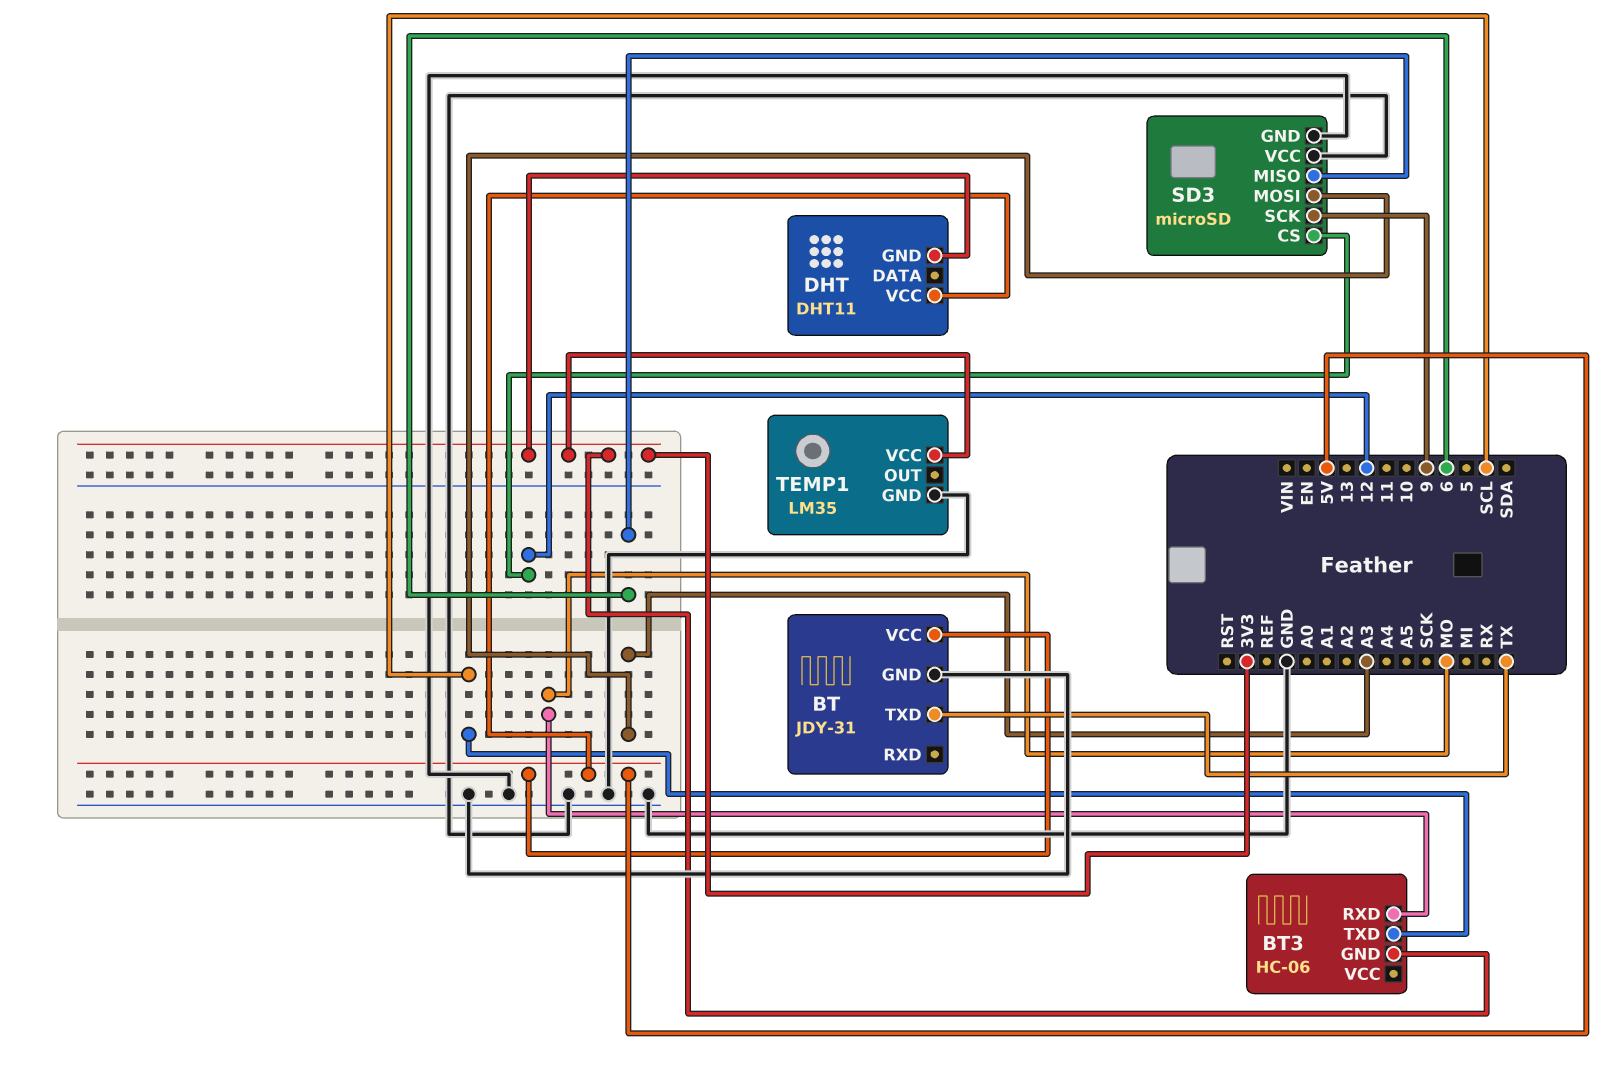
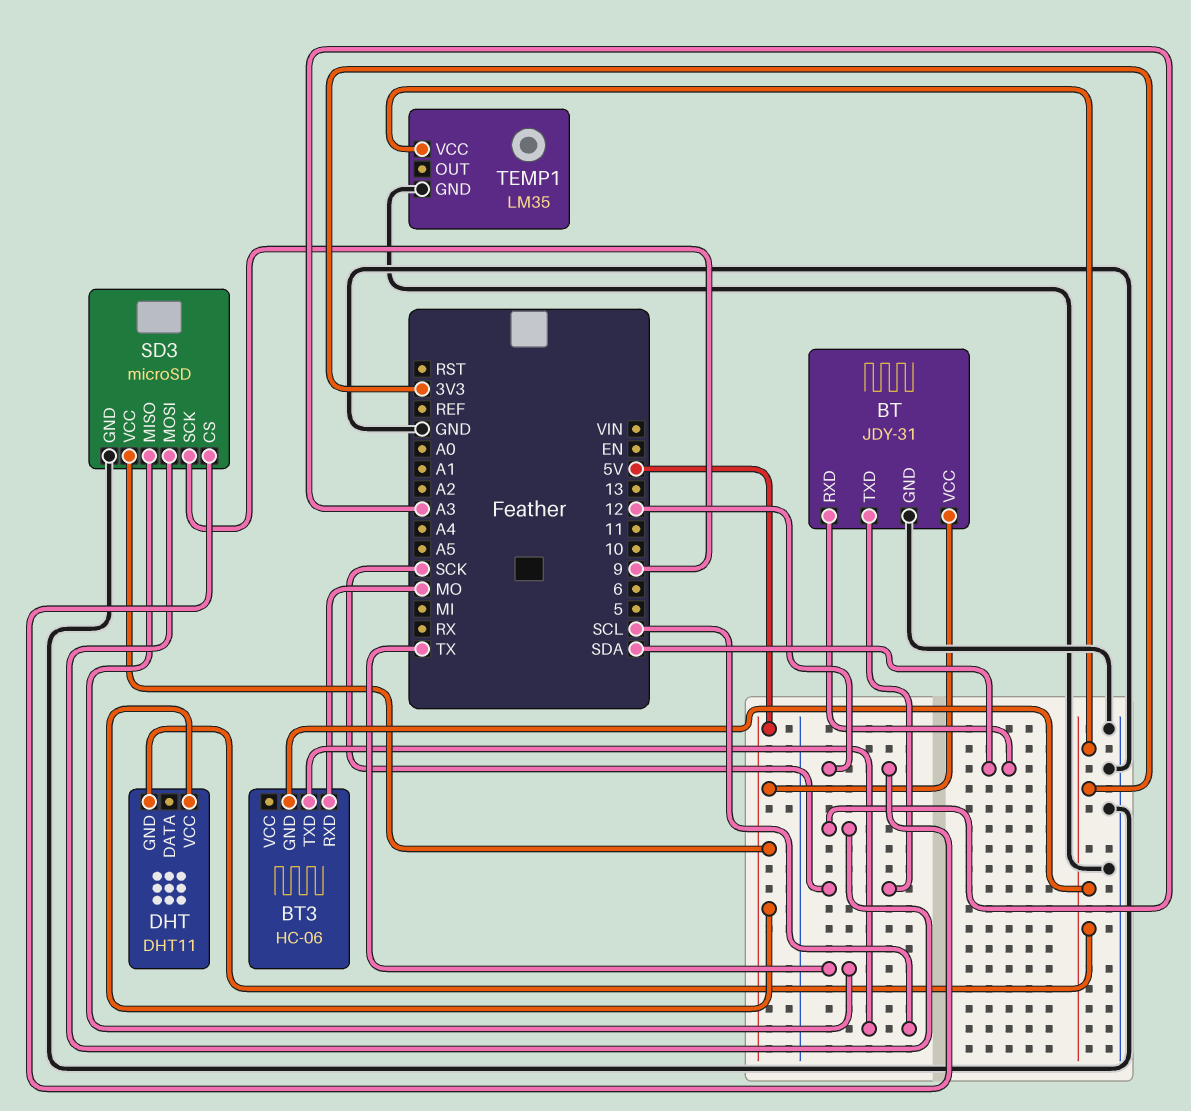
BT pin RXD: none -> SDA
BT pin TXD: TX -> SCK
SD3 pin MISO: 6 -> TX
SD3 pin VCC: GND -> 5V

